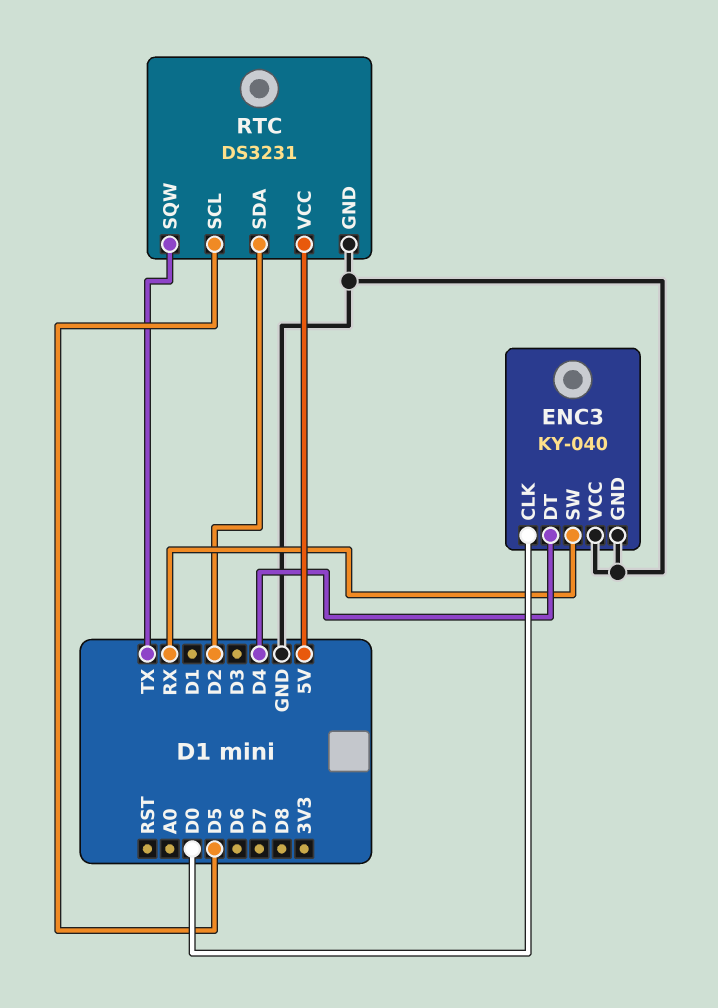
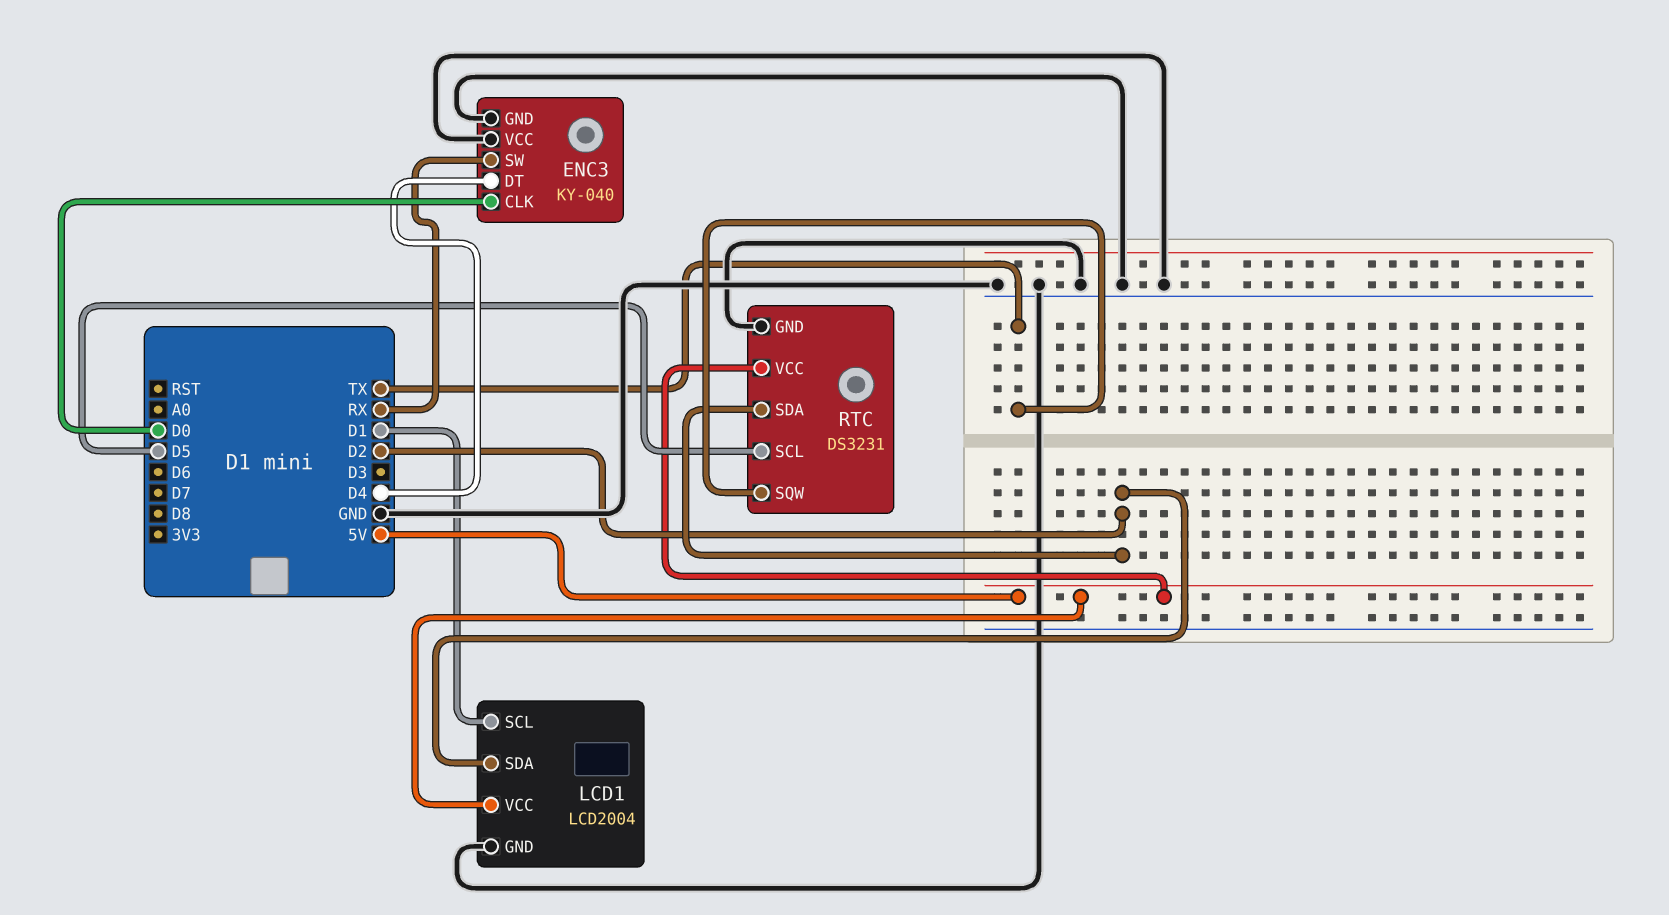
LCD1: none -> LCD2004
LCD1 pin GND: none -> GND
LCD1 pin SCL: none -> D1
LCD1 pin SDA: none -> D2
LCD1 pin VCC: none -> 5V

